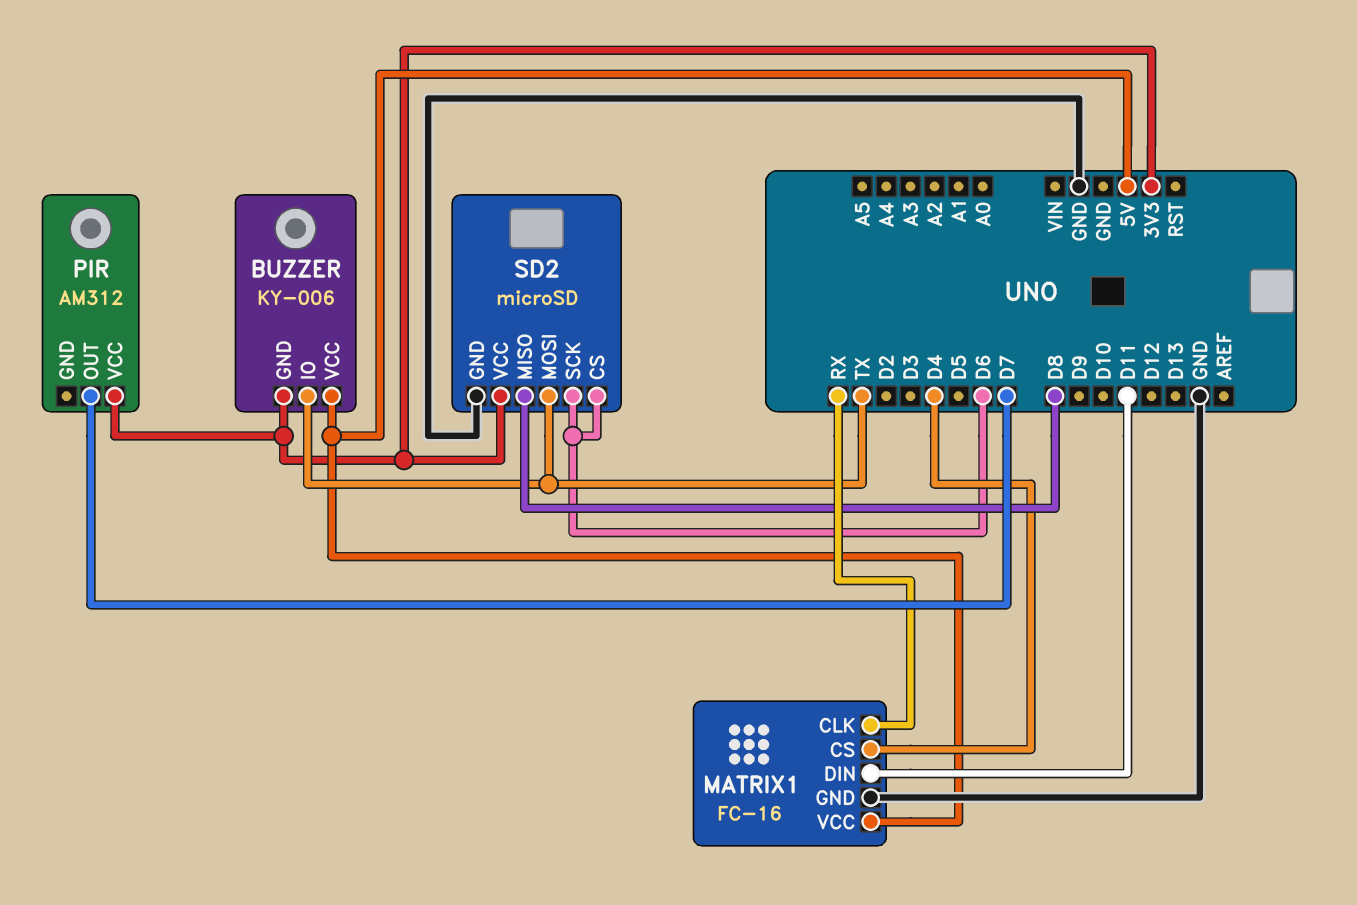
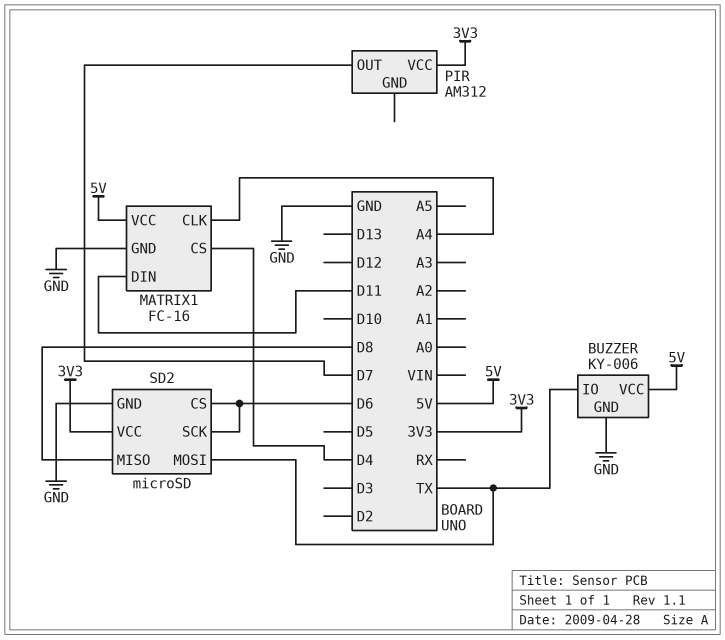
BUZZER pin GND: 3V3 -> GND
MATRIX1 pin CLK: RX -> A4

